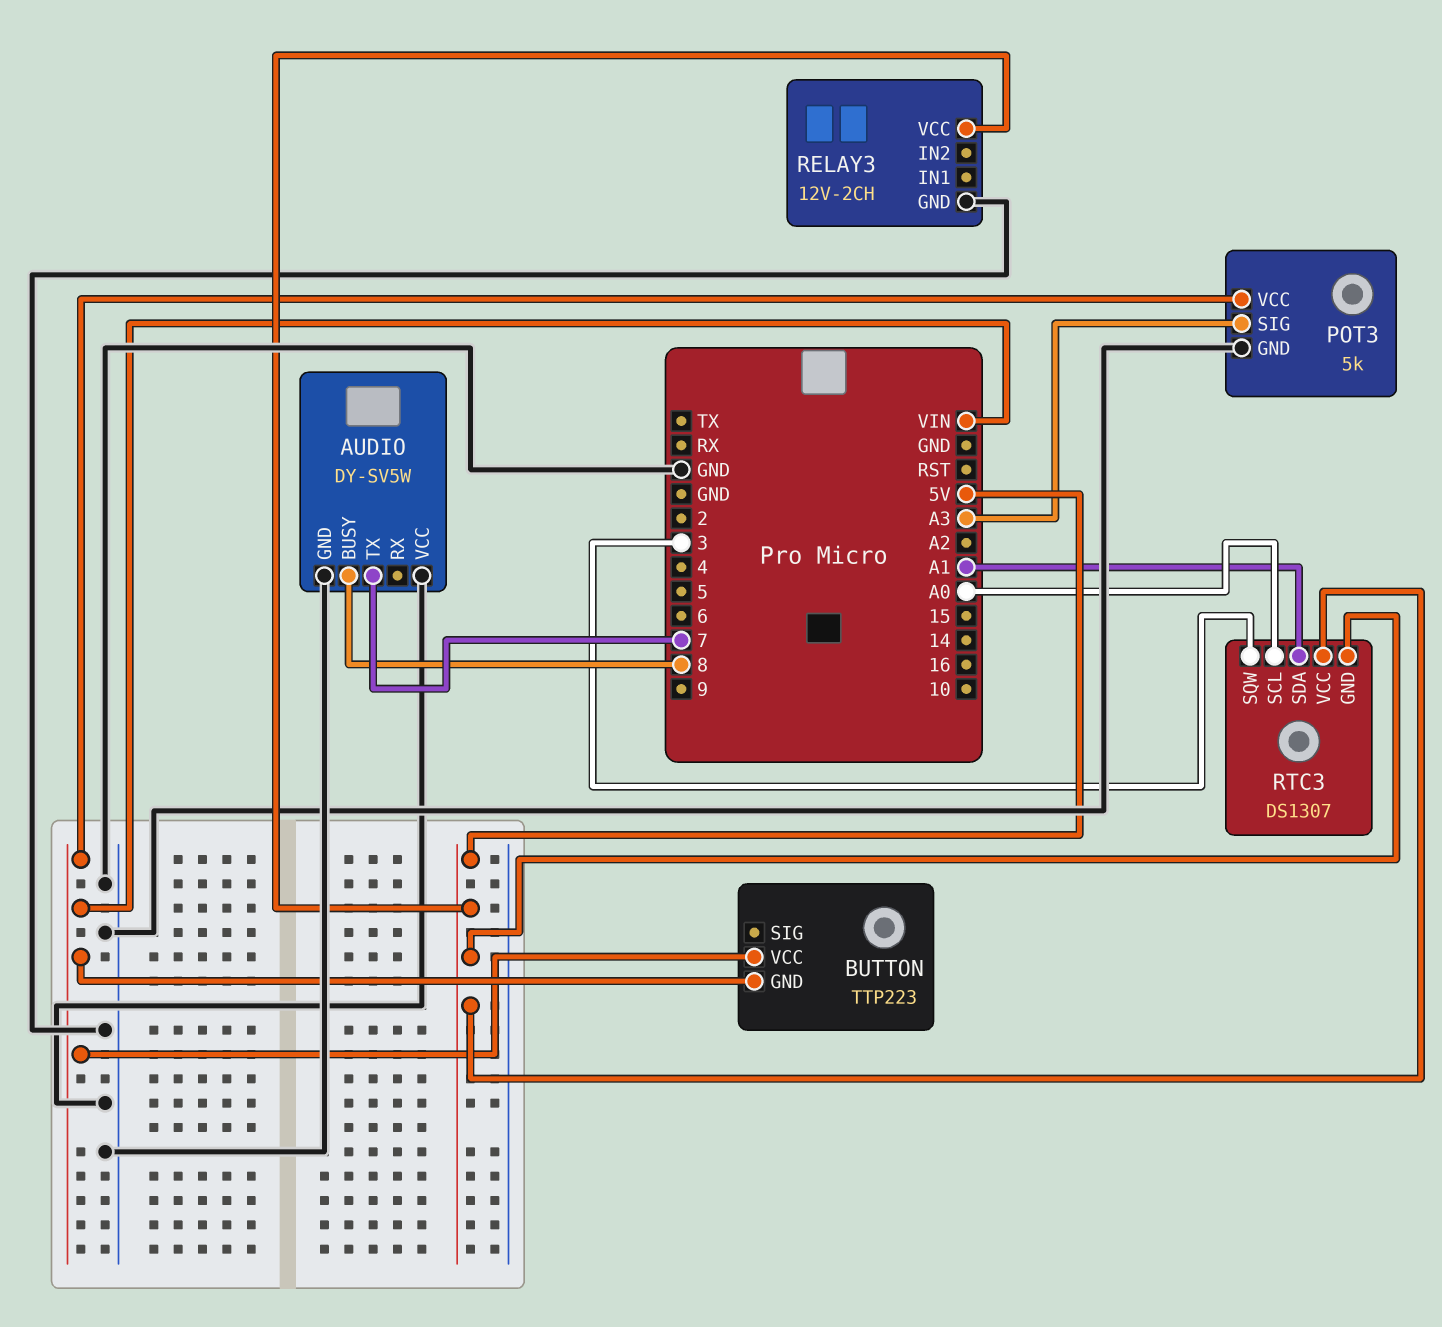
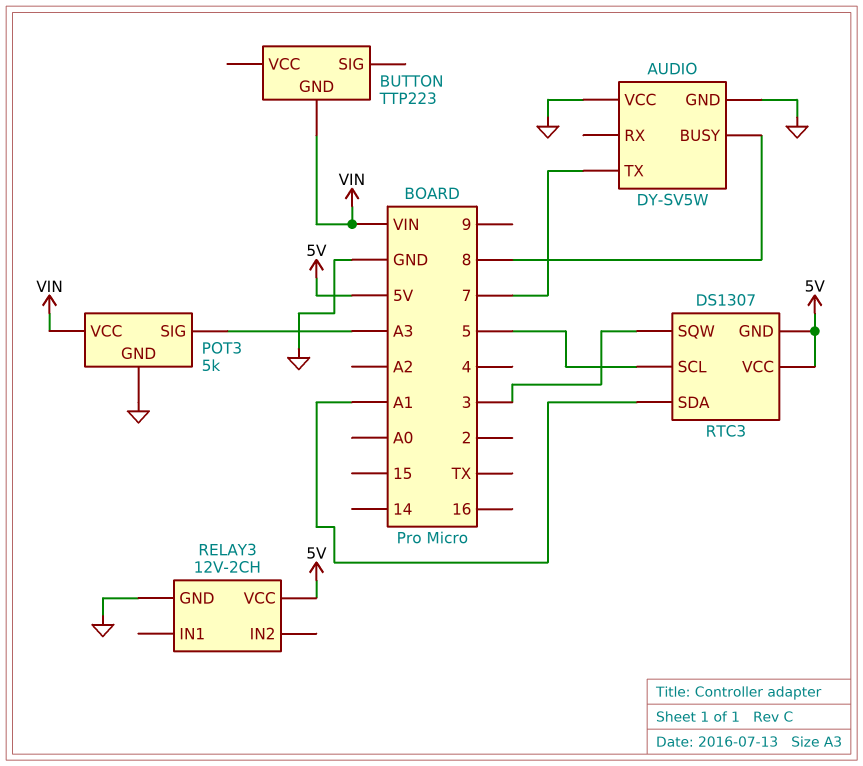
BUTTON pin VCC: VIN -> none
RTC3 pin SCL: A0 -> 5

